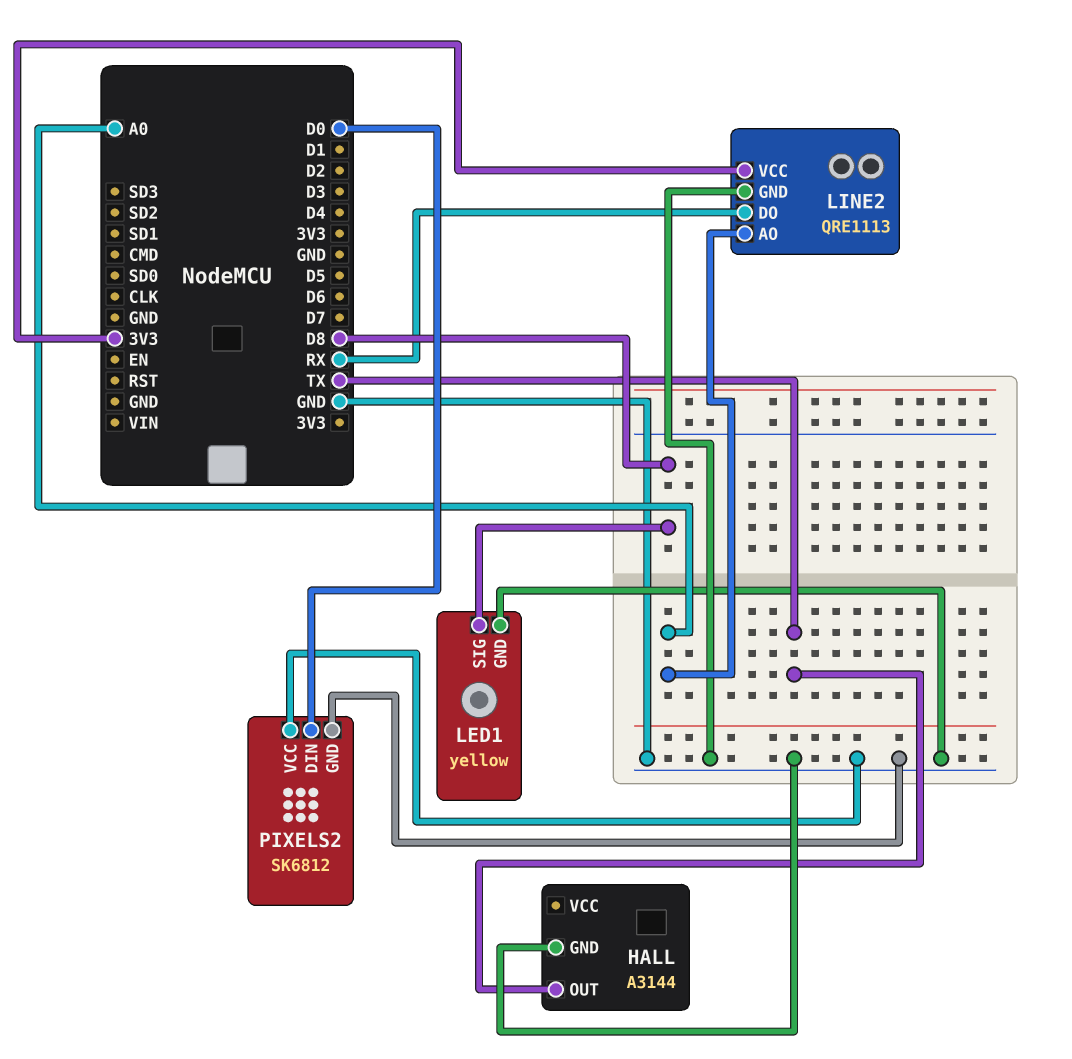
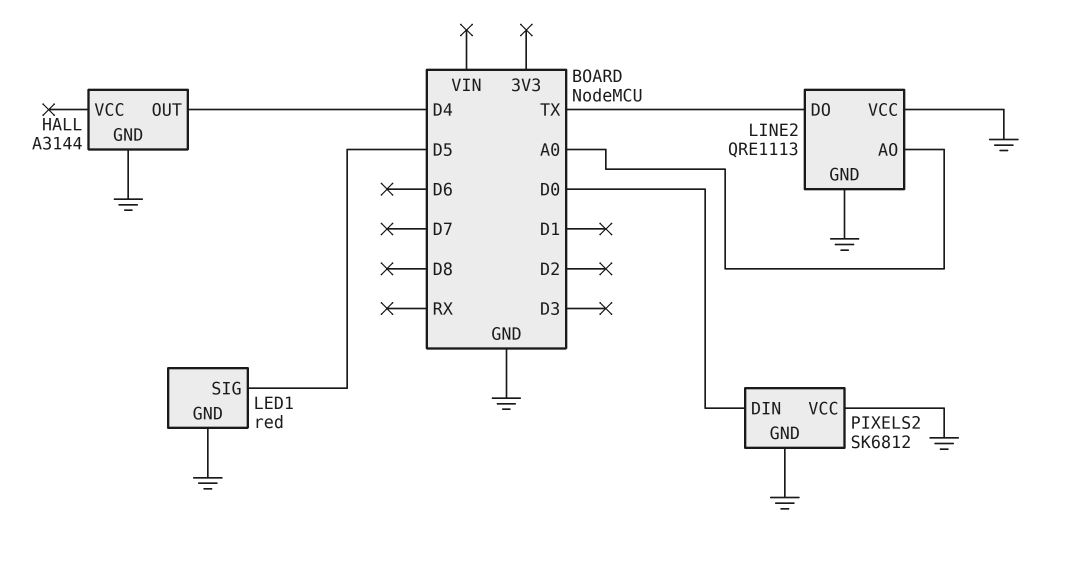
HALL pin OUT: TX -> D4
LED1: yellow -> red
LED1 pin SIG: D8 -> D5
LINE2 pin DO: RX -> TX
LINE2 pin VCC: 3V3 -> GND

